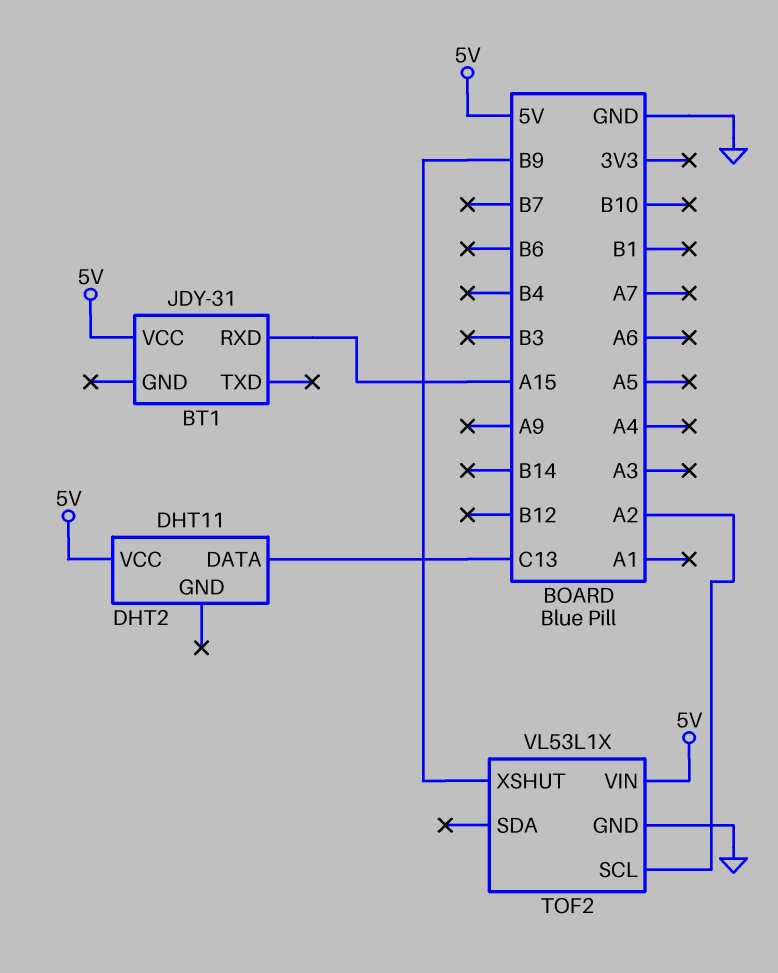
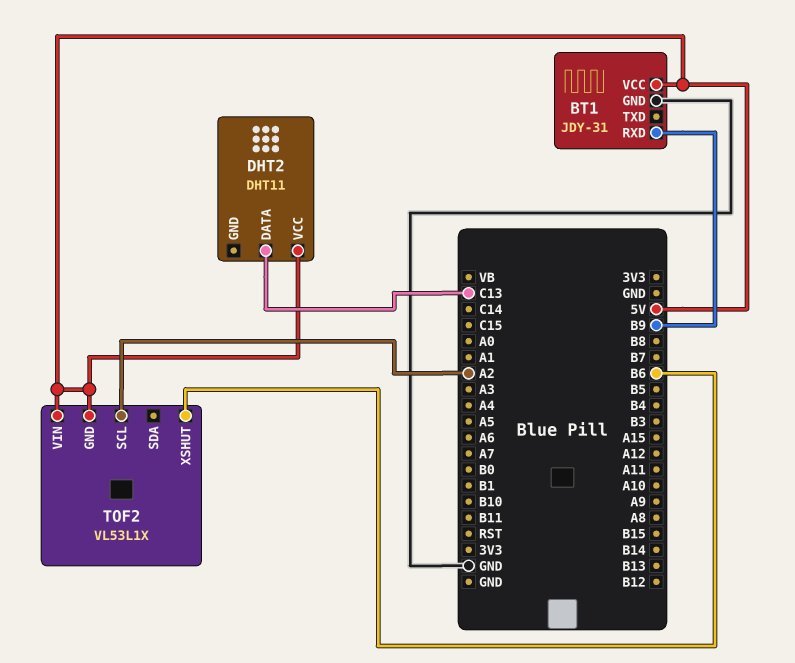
BT1 pin GND: none -> GND
BT1 pin RXD: A15 -> B9
TOF2 pin GND: GND -> 5V
TOF2 pin XSHUT: B9 -> B6

